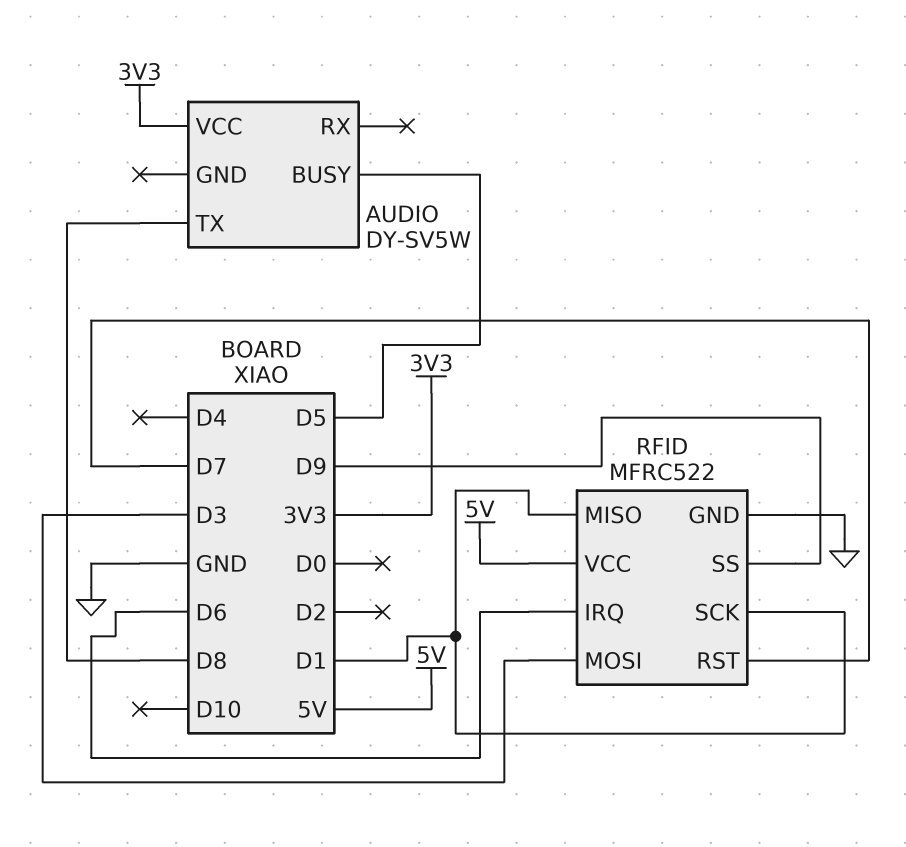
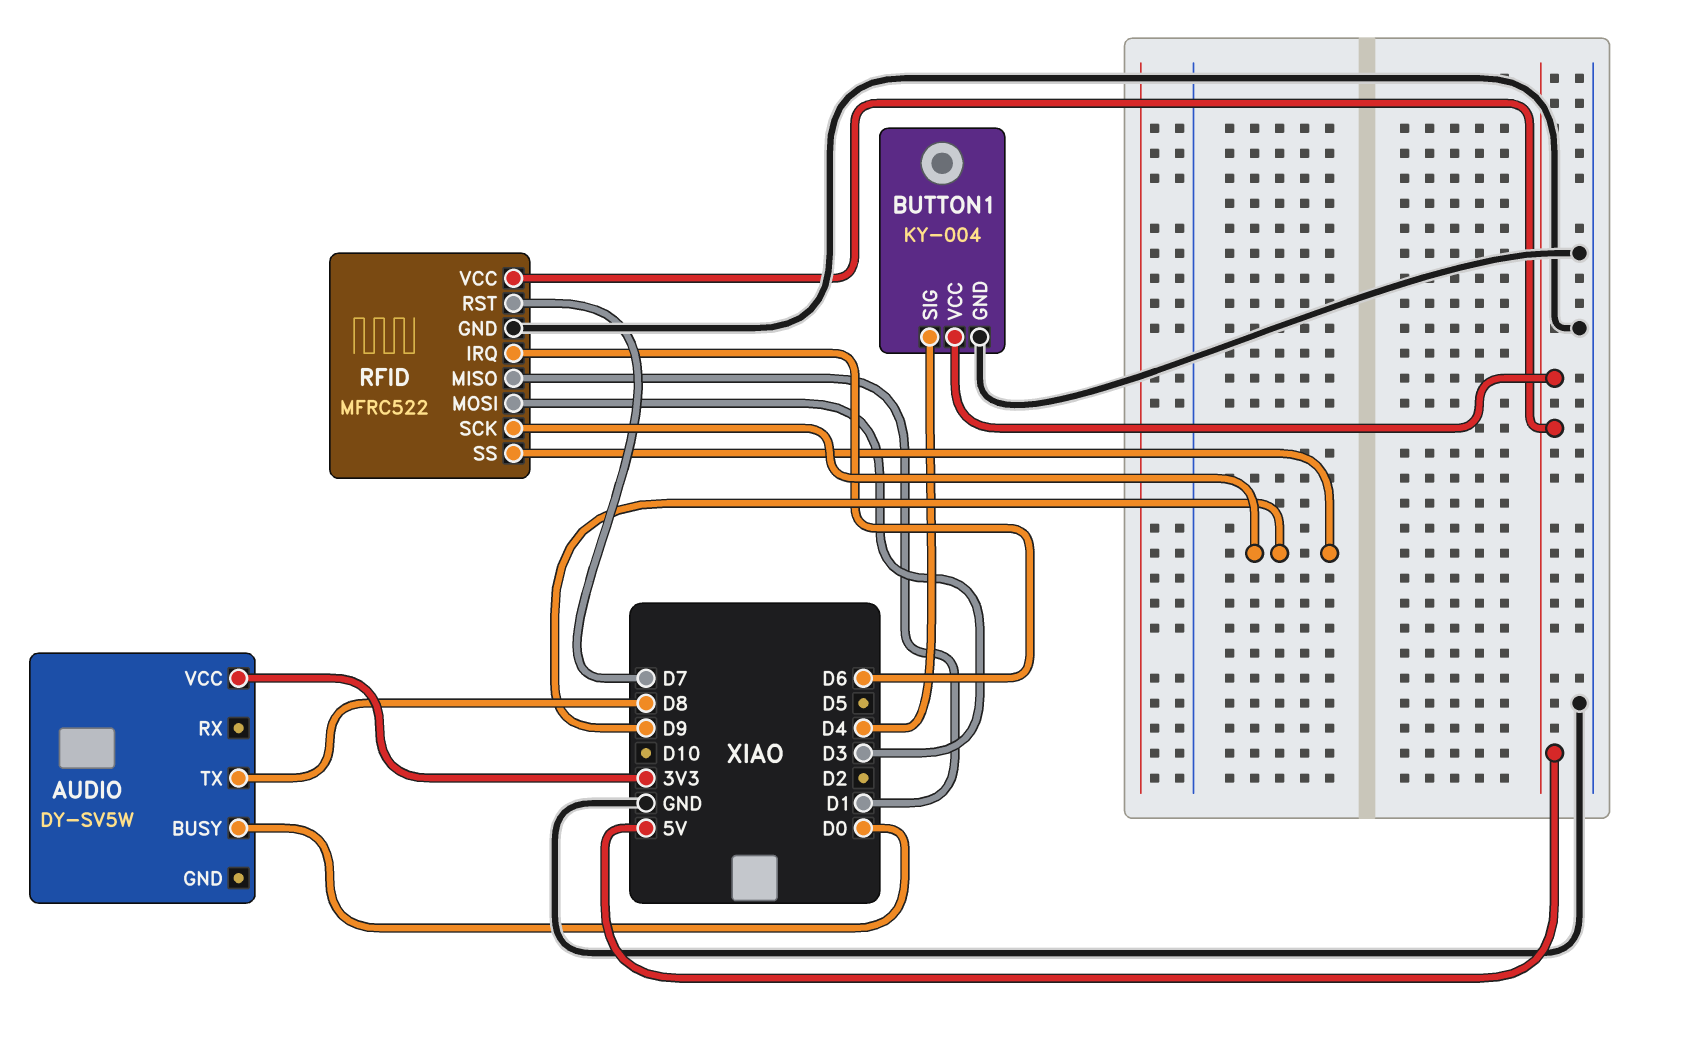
AUDIO pin BUSY: D5 -> D0
BUTTON1: none -> KY-004
BUTTON1 pin GND: none -> GND
BUTTON1 pin SIG: none -> D4
BUTTON1 pin VCC: none -> 5V
RFID pin SCK: D1 -> D9

